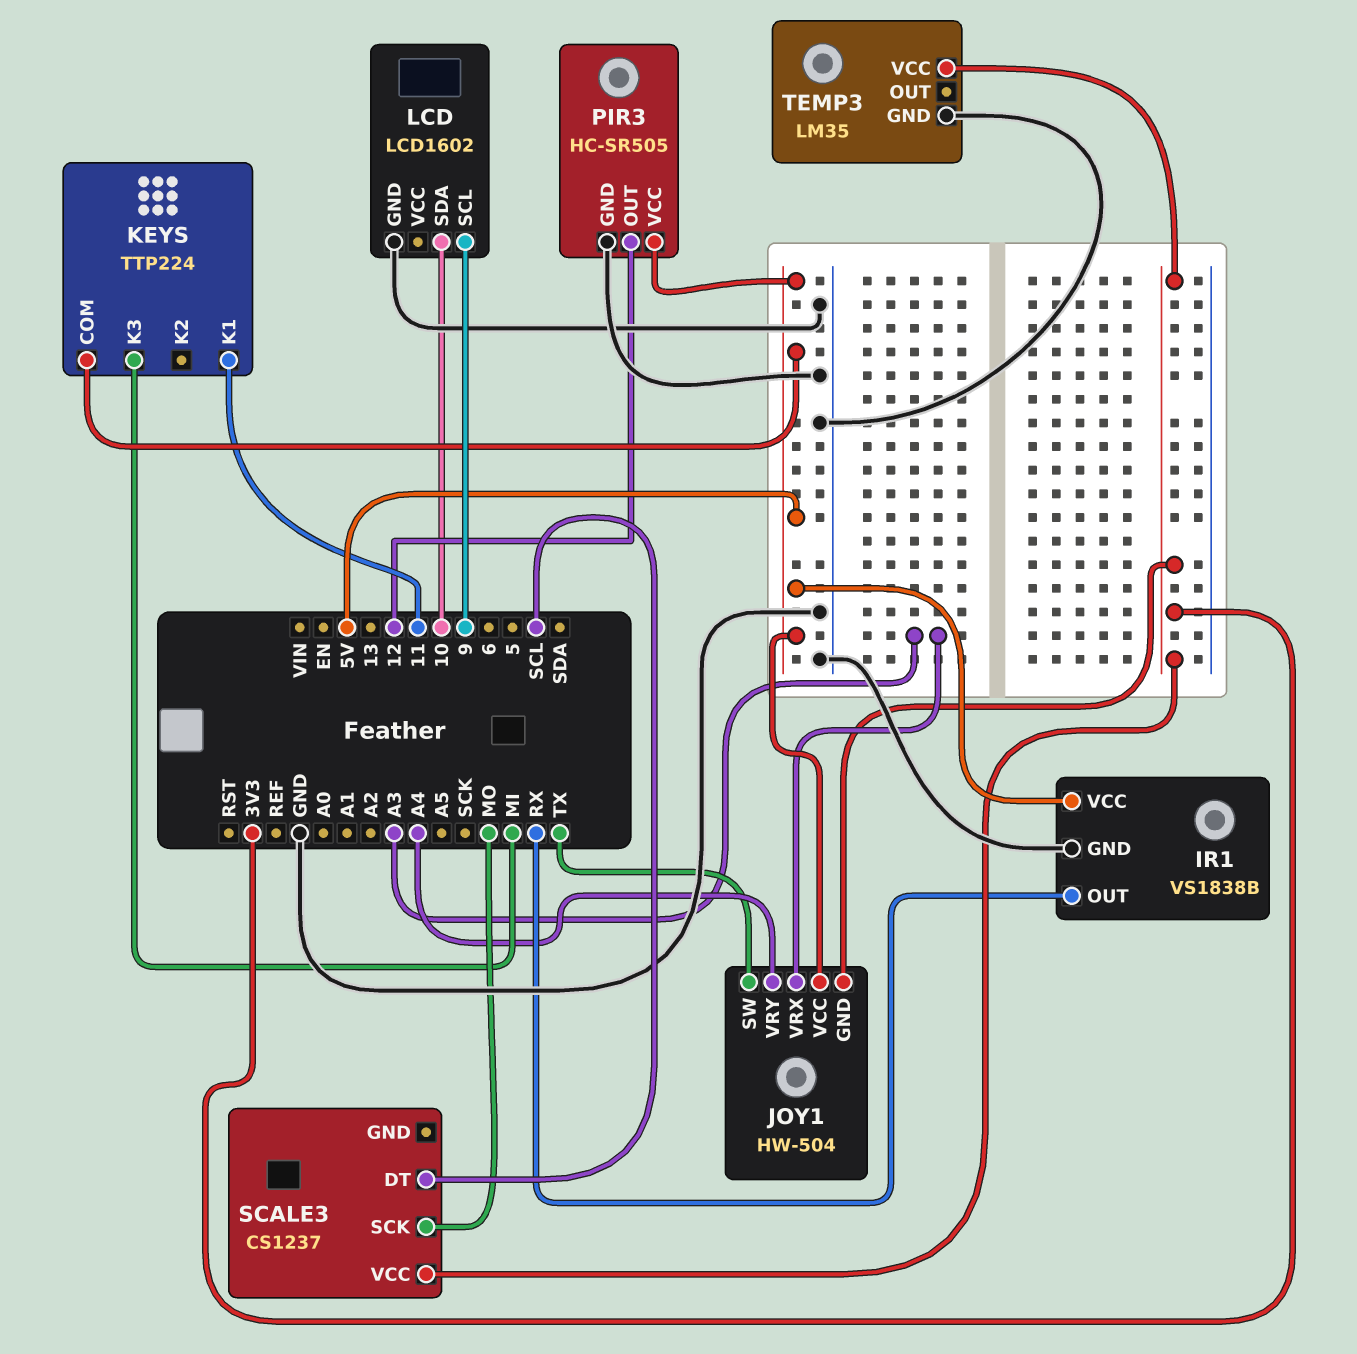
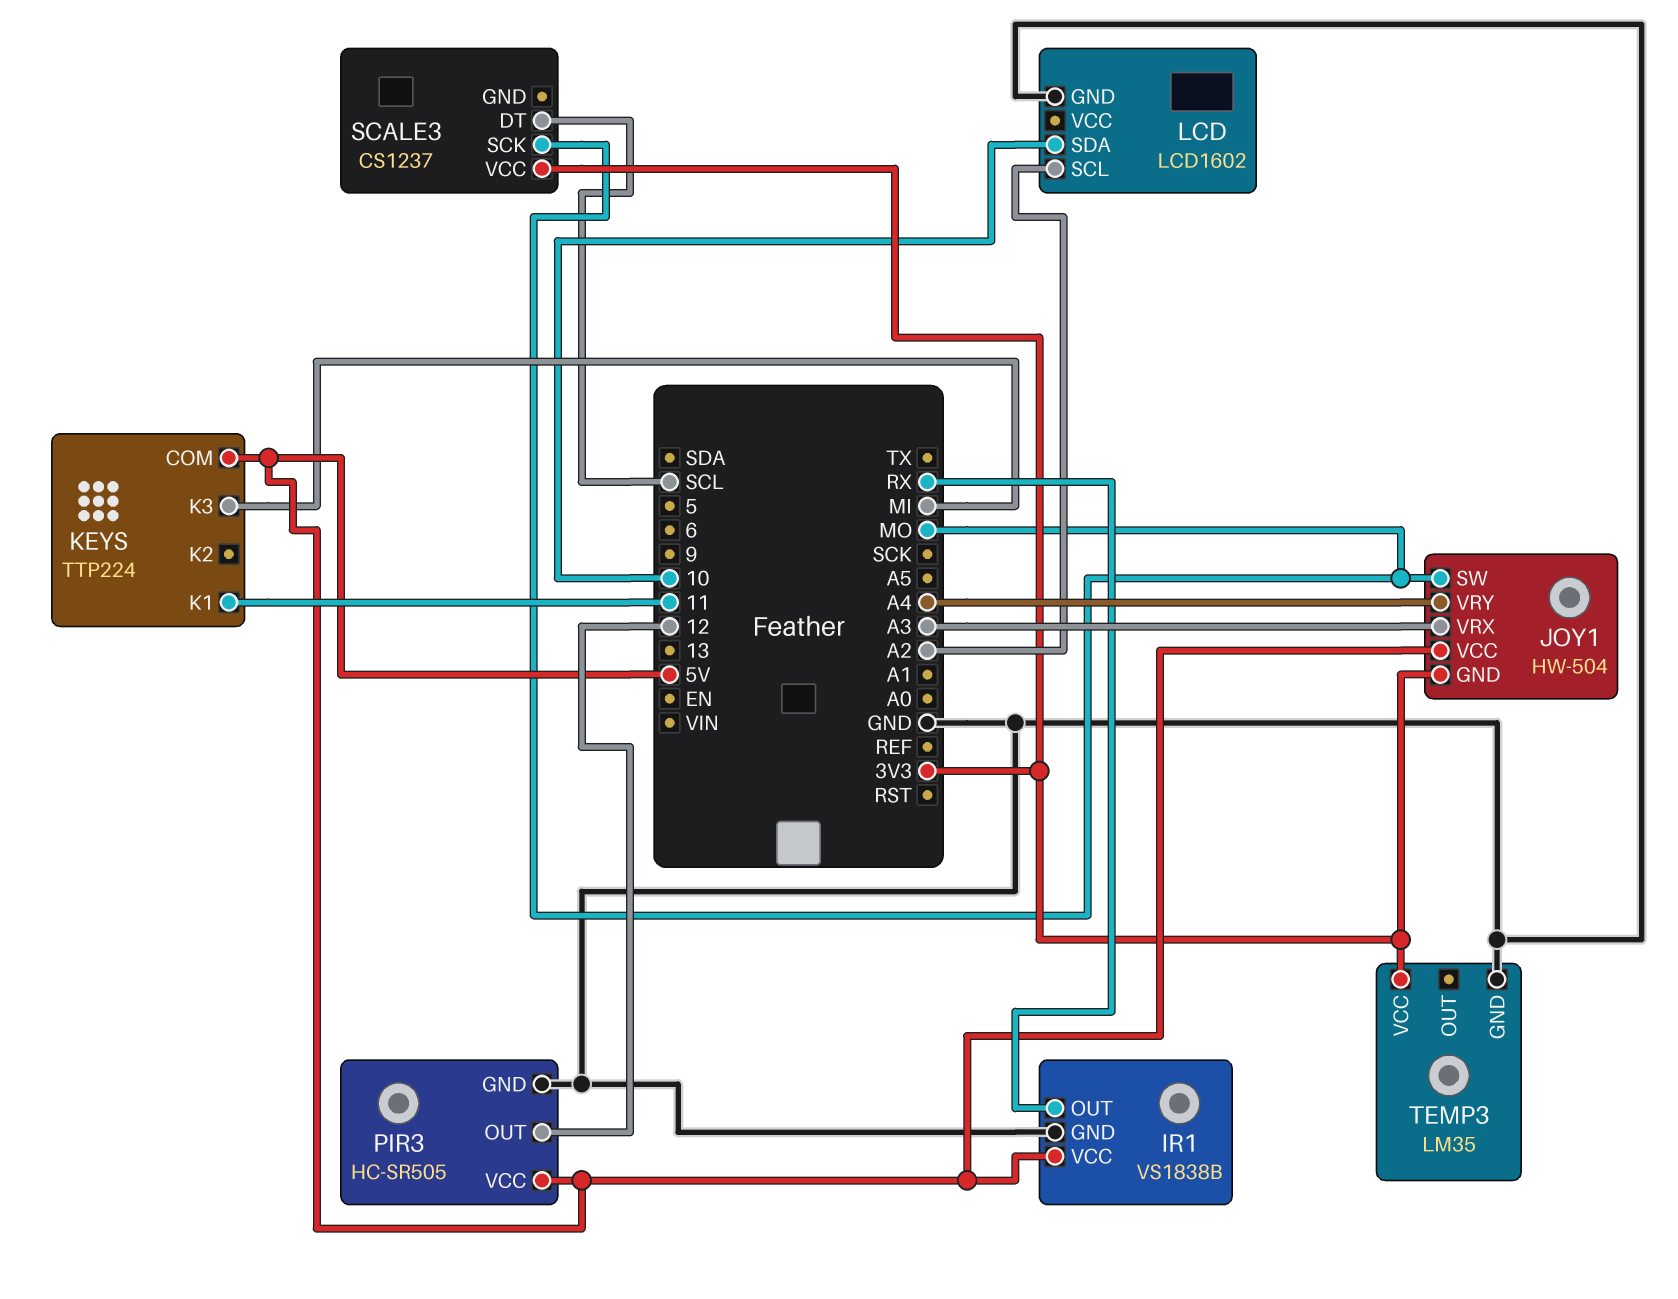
JOY1 pin SW: TX -> MO
LCD pin SCL: 9 -> A2

